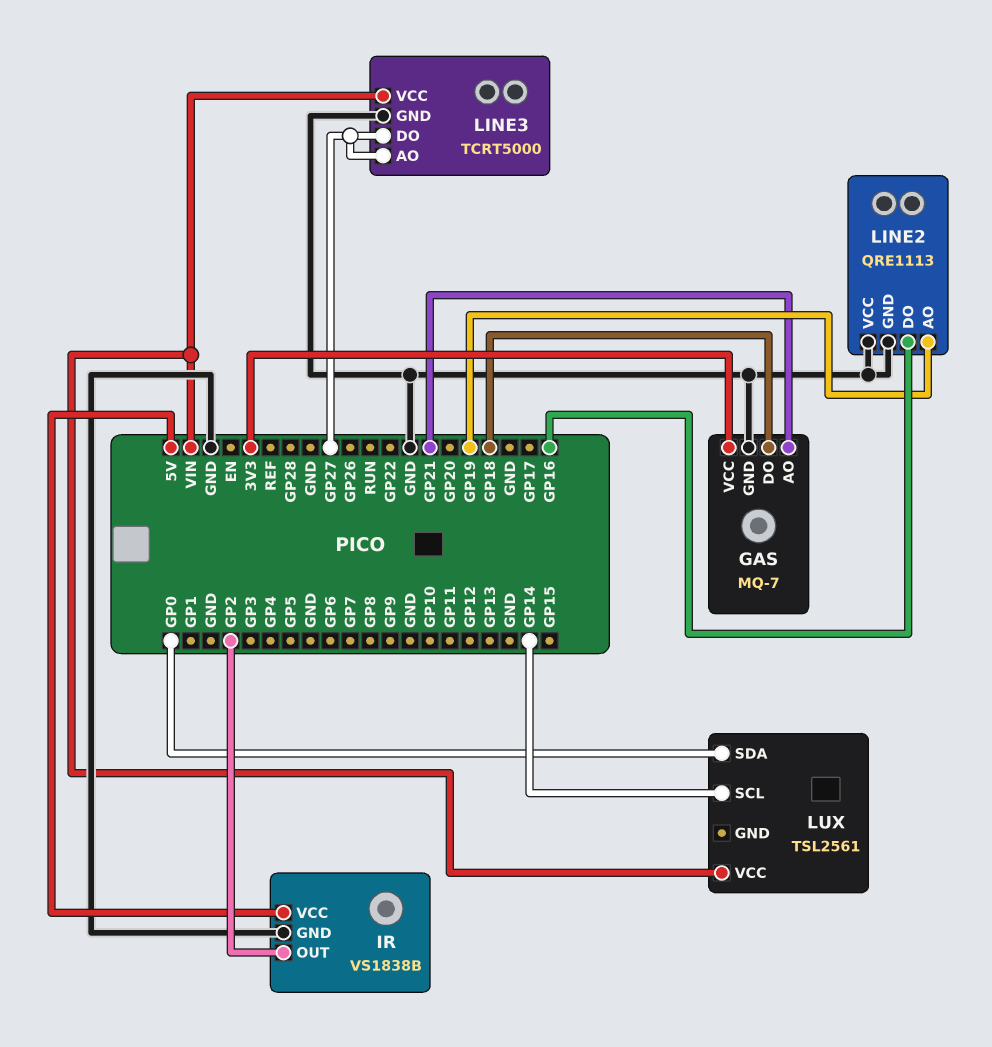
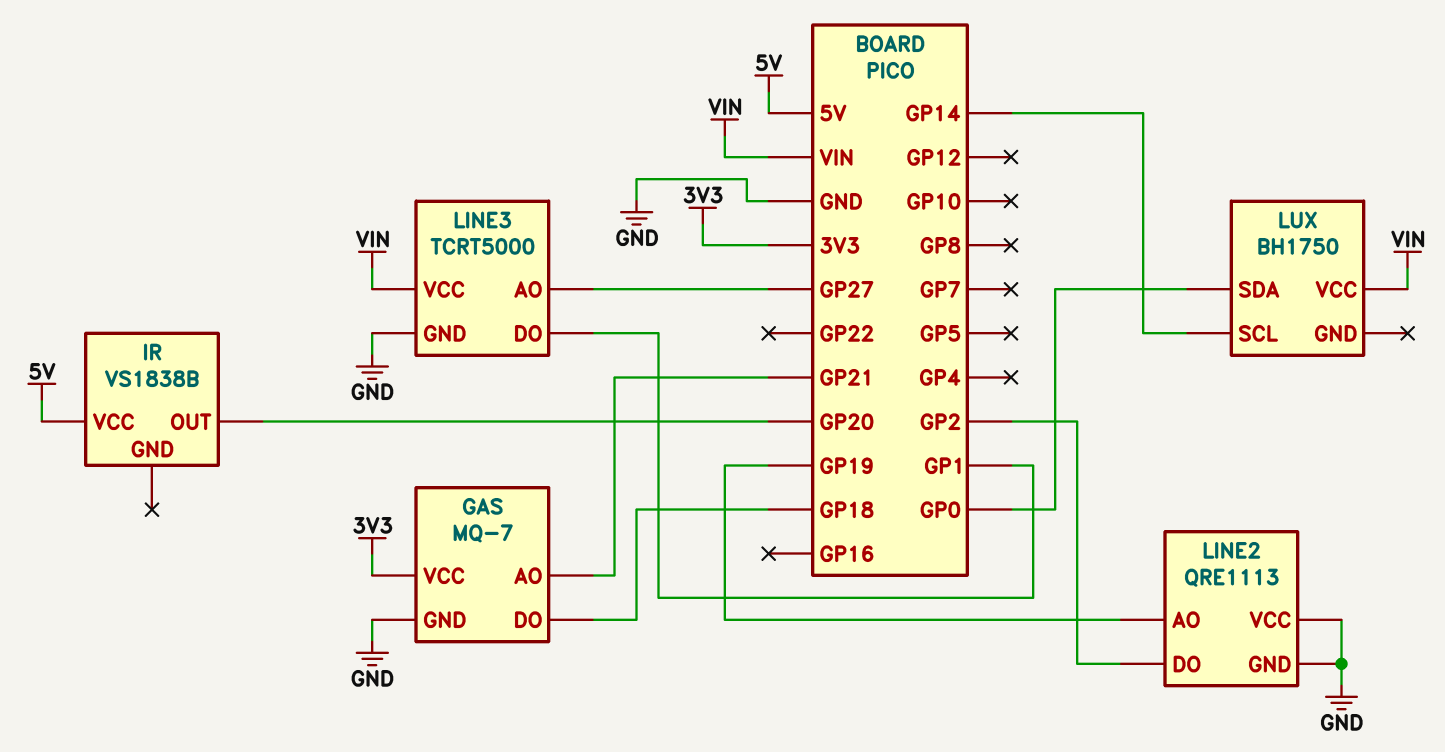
IR pin GND: GND -> none
IR pin OUT: GP2 -> GP20
LINE2 pin DO: GP16 -> GP2
LINE3 pin DO: GP27 -> GP1
LUX: TSL2561 -> BH1750

